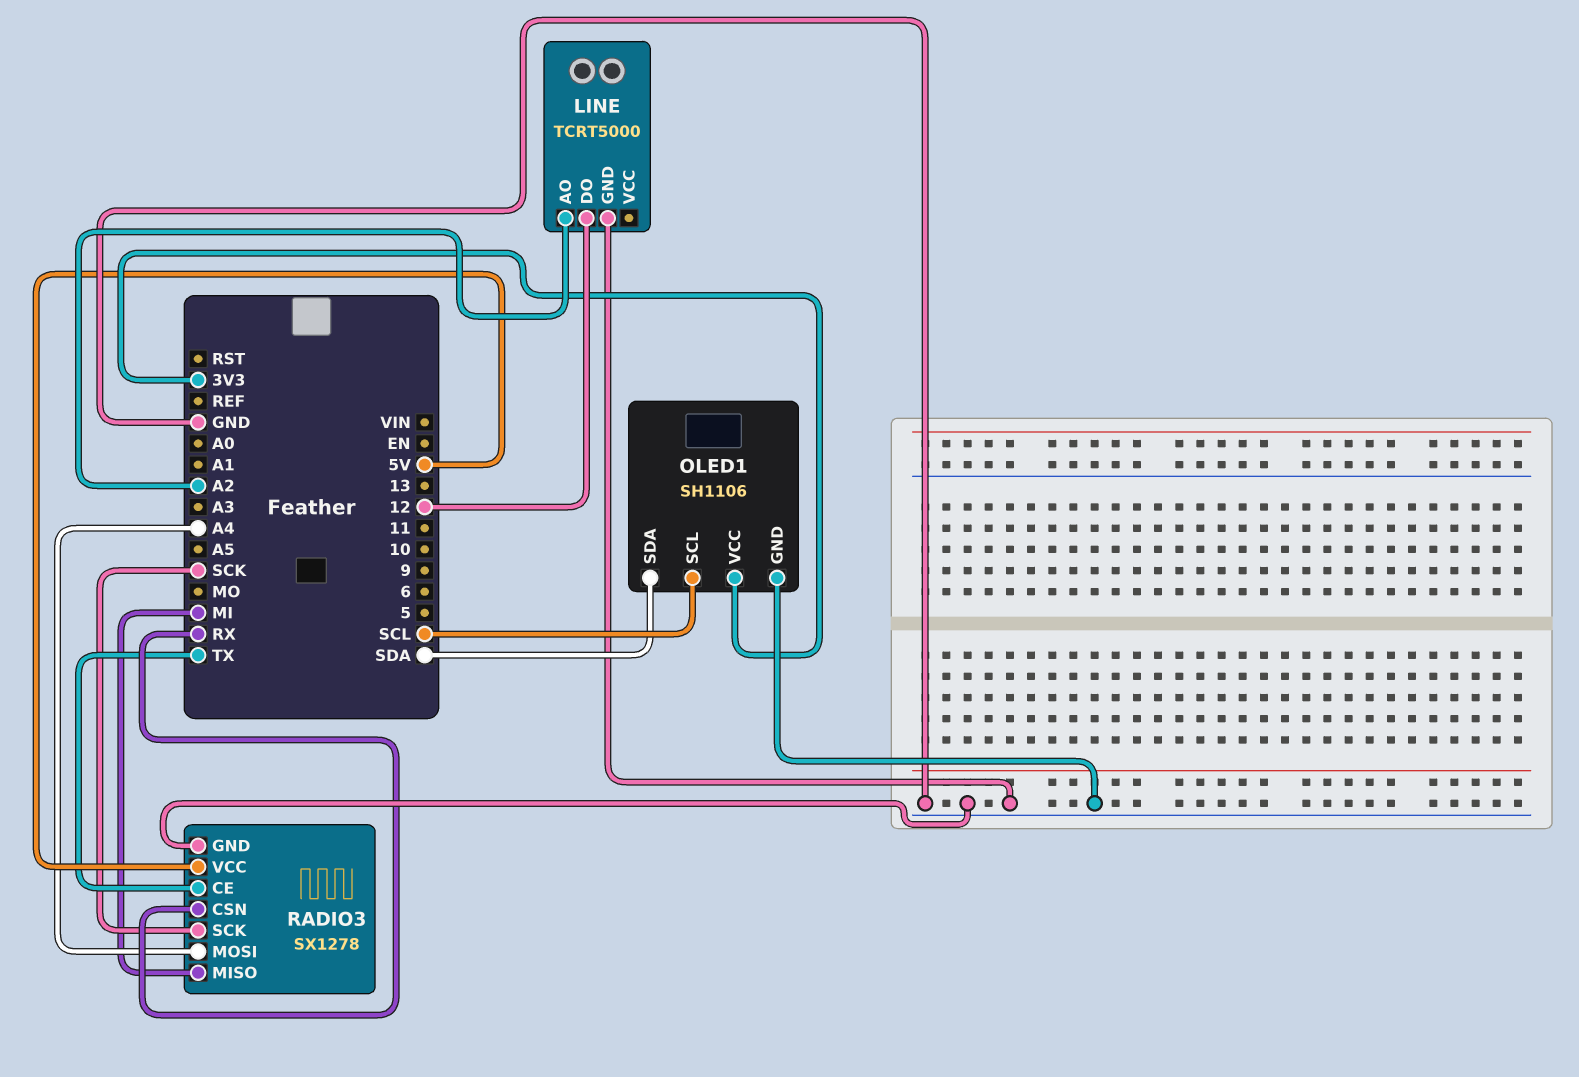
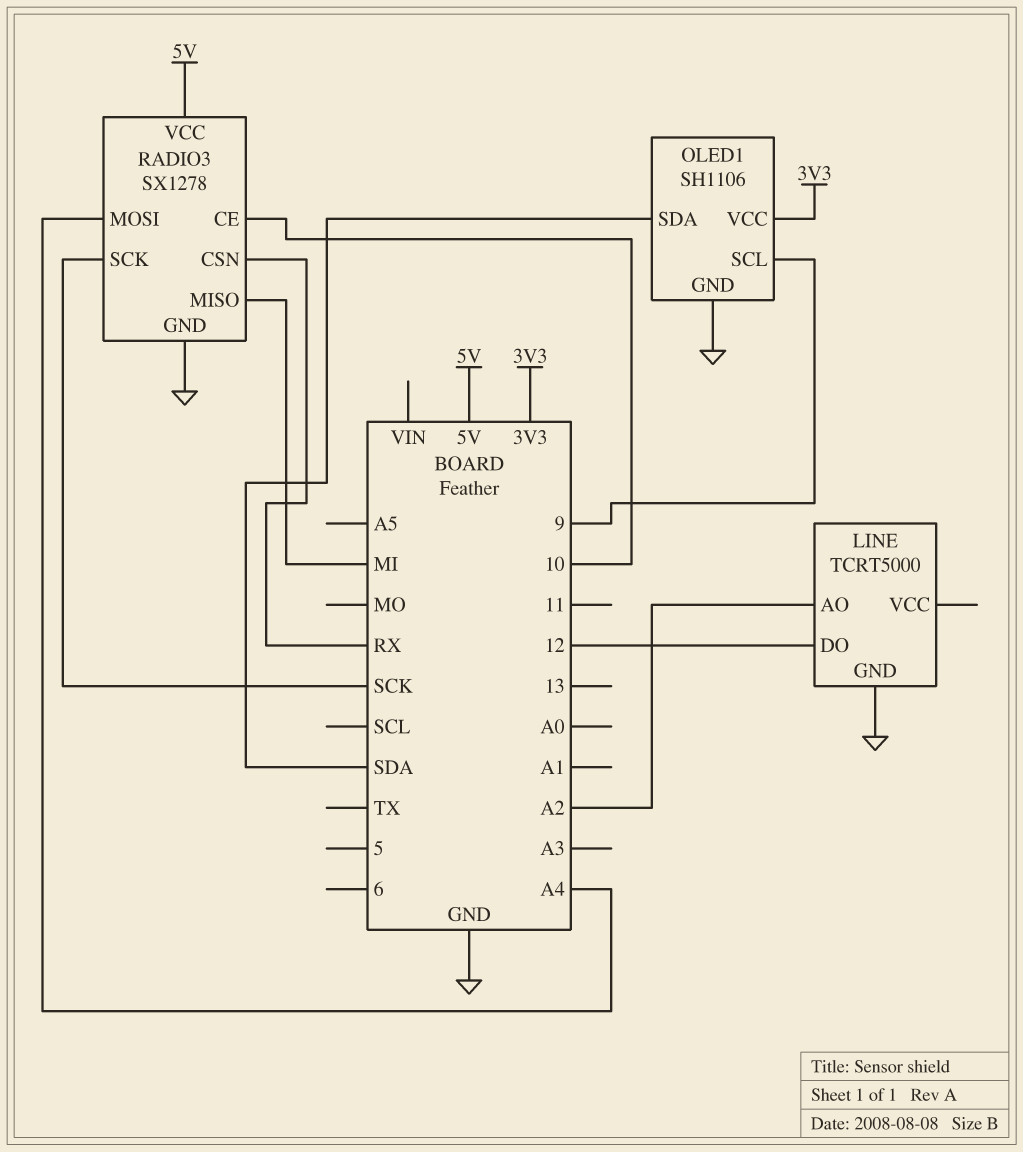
OLED1 pin SCL: SCL -> 9
RADIO3 pin CE: TX -> 10

